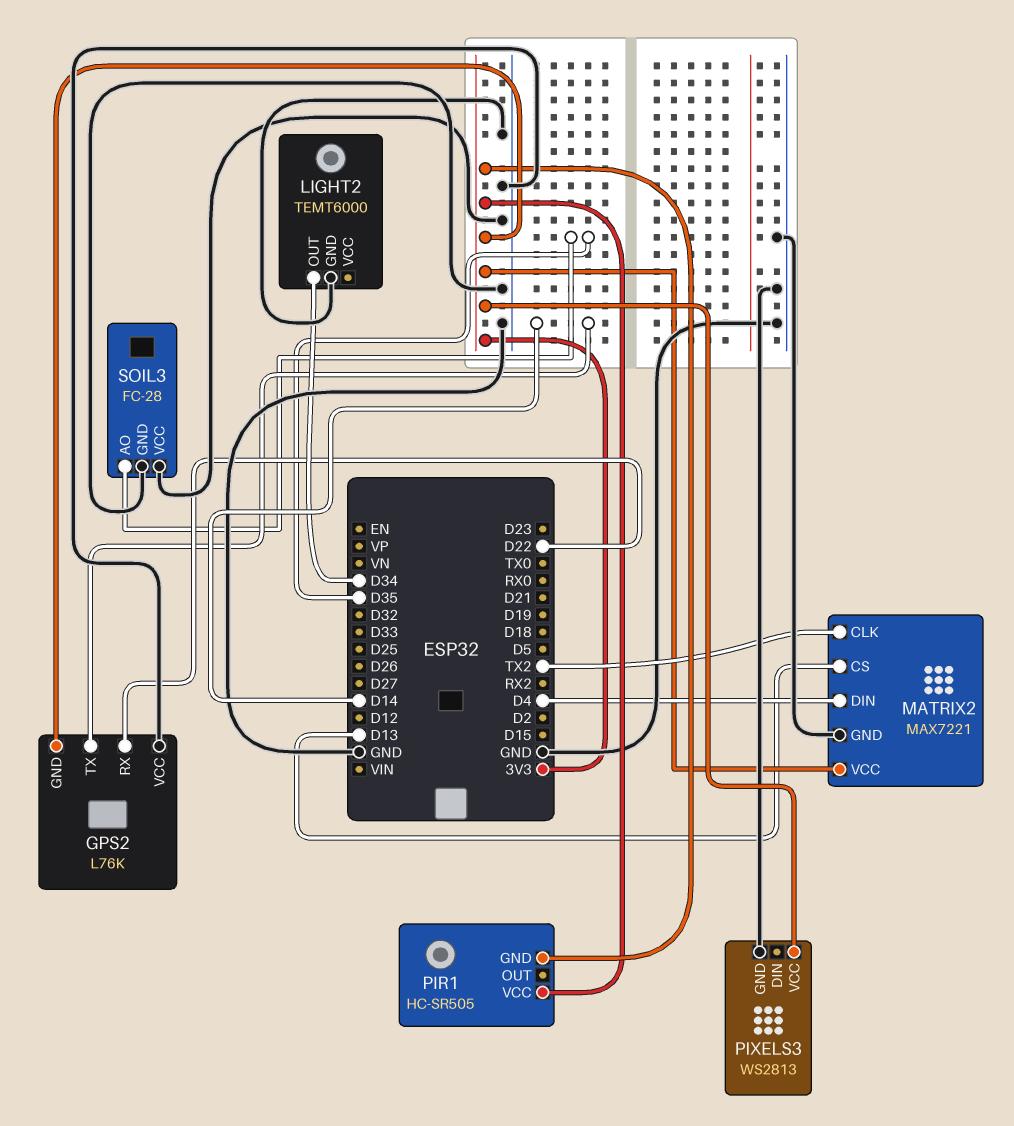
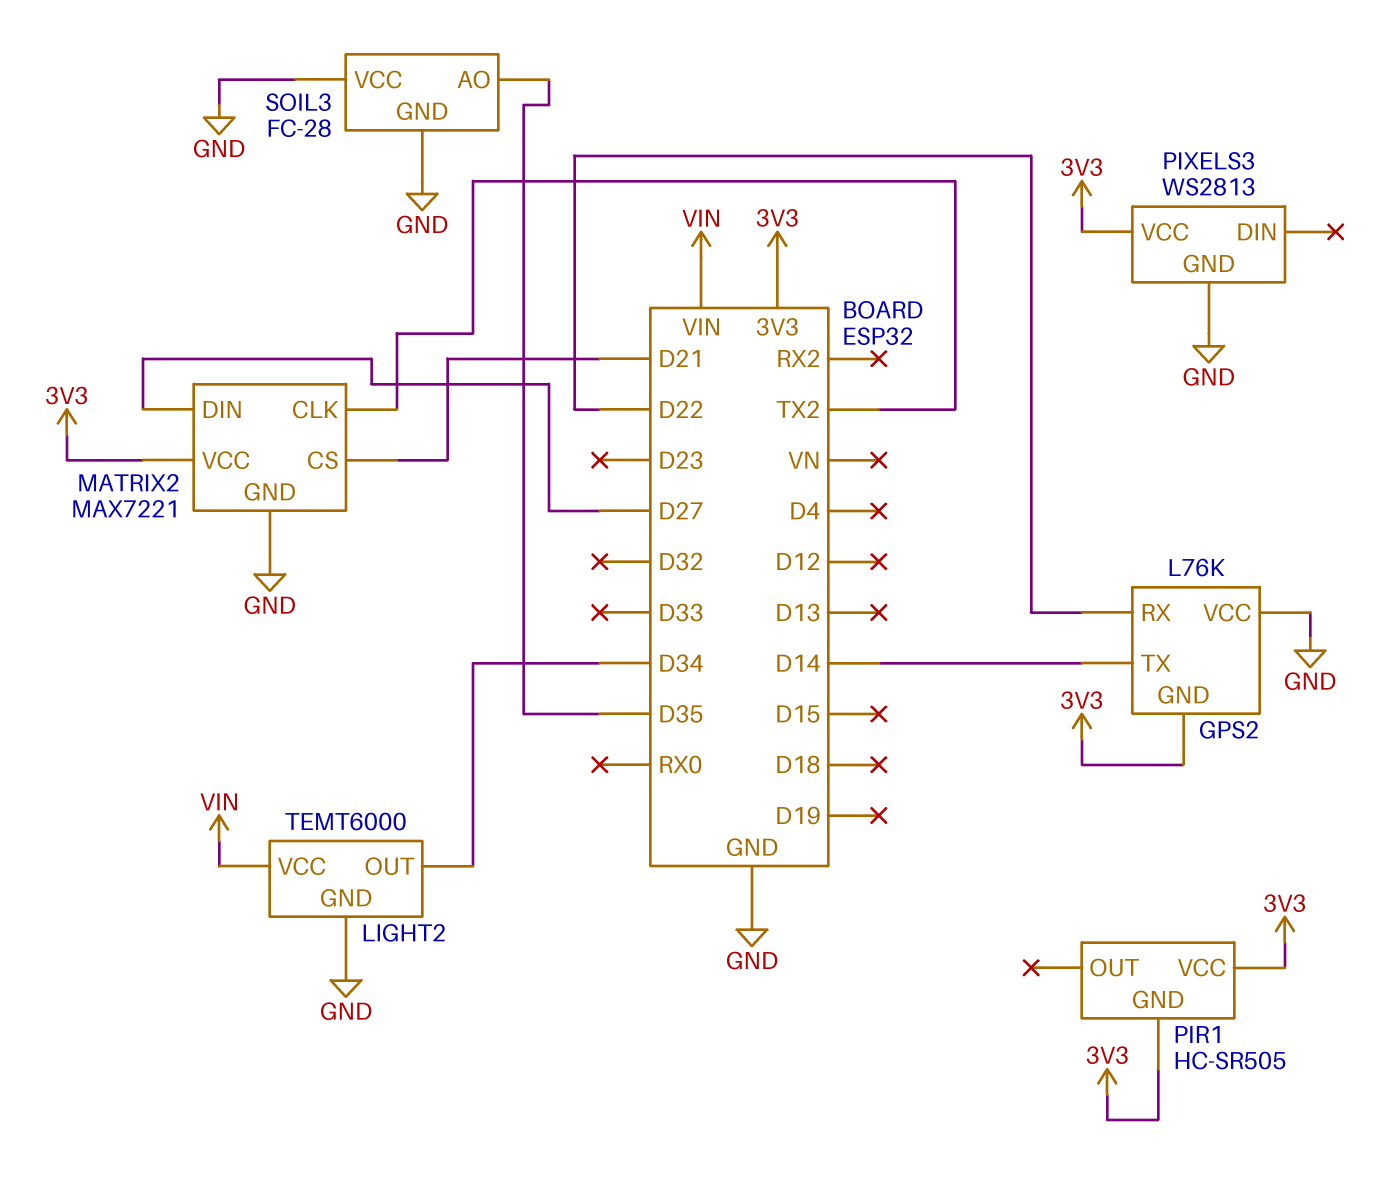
LIGHT2 pin VCC: none -> VIN
MATRIX2 pin CS: D13 -> D21
MATRIX2 pin DIN: D4 -> D27

